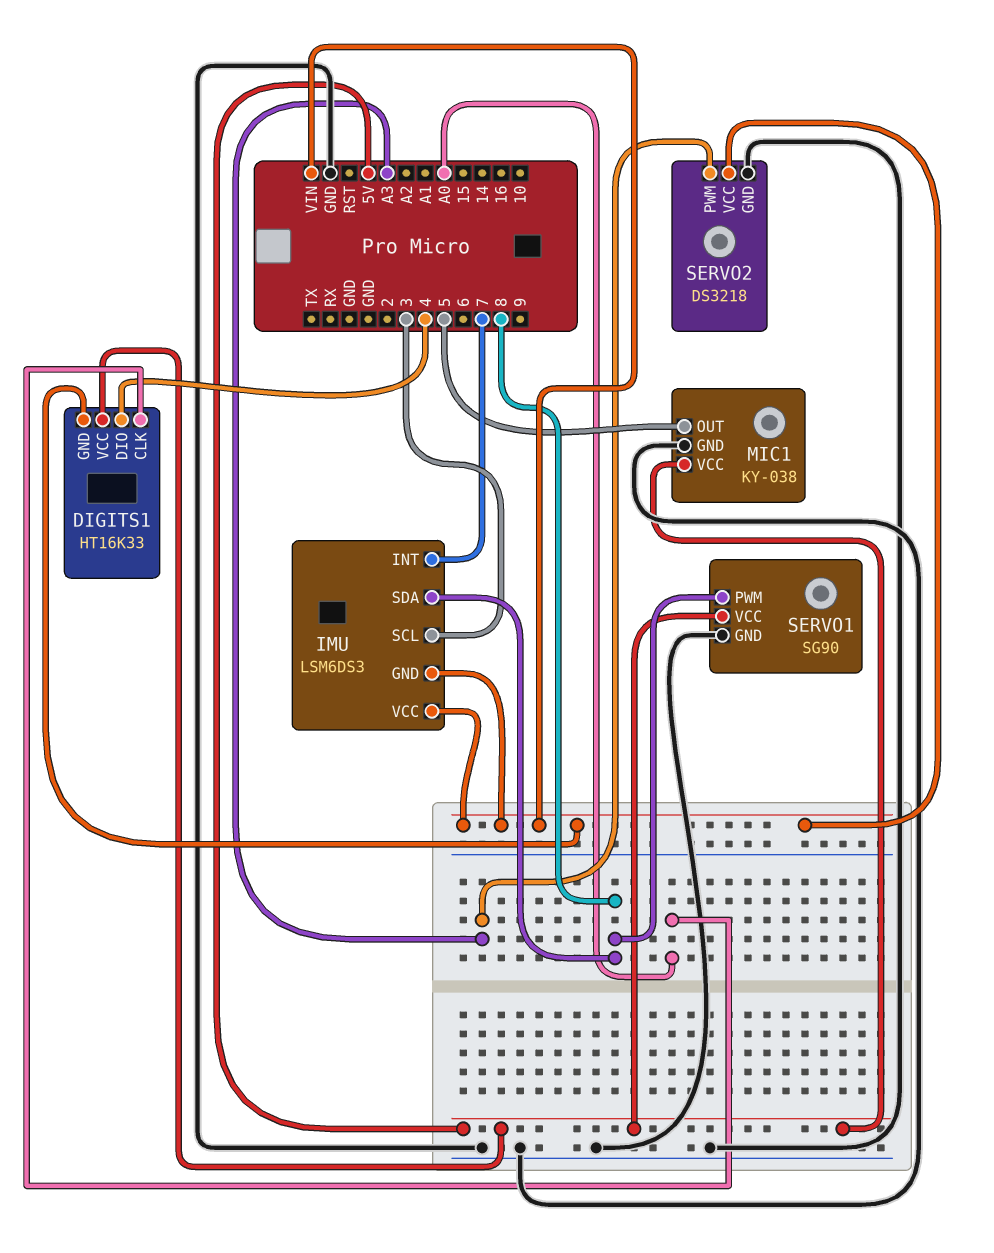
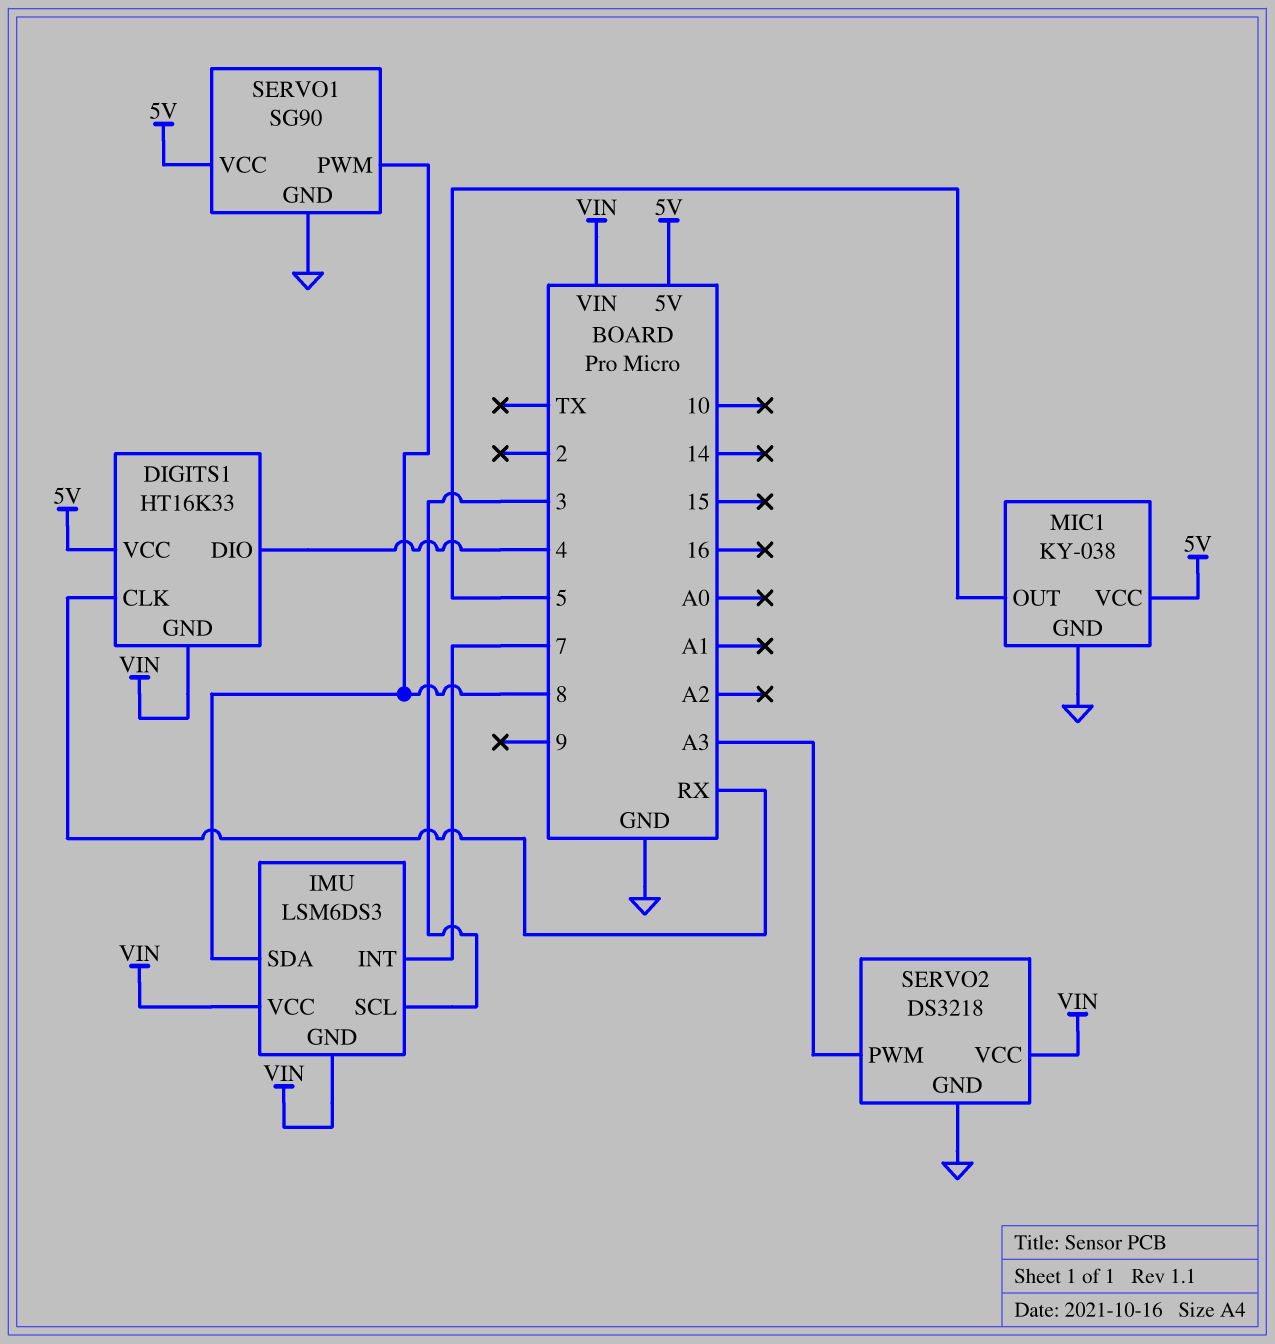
DIGITS1 pin CLK: A0 -> RX

